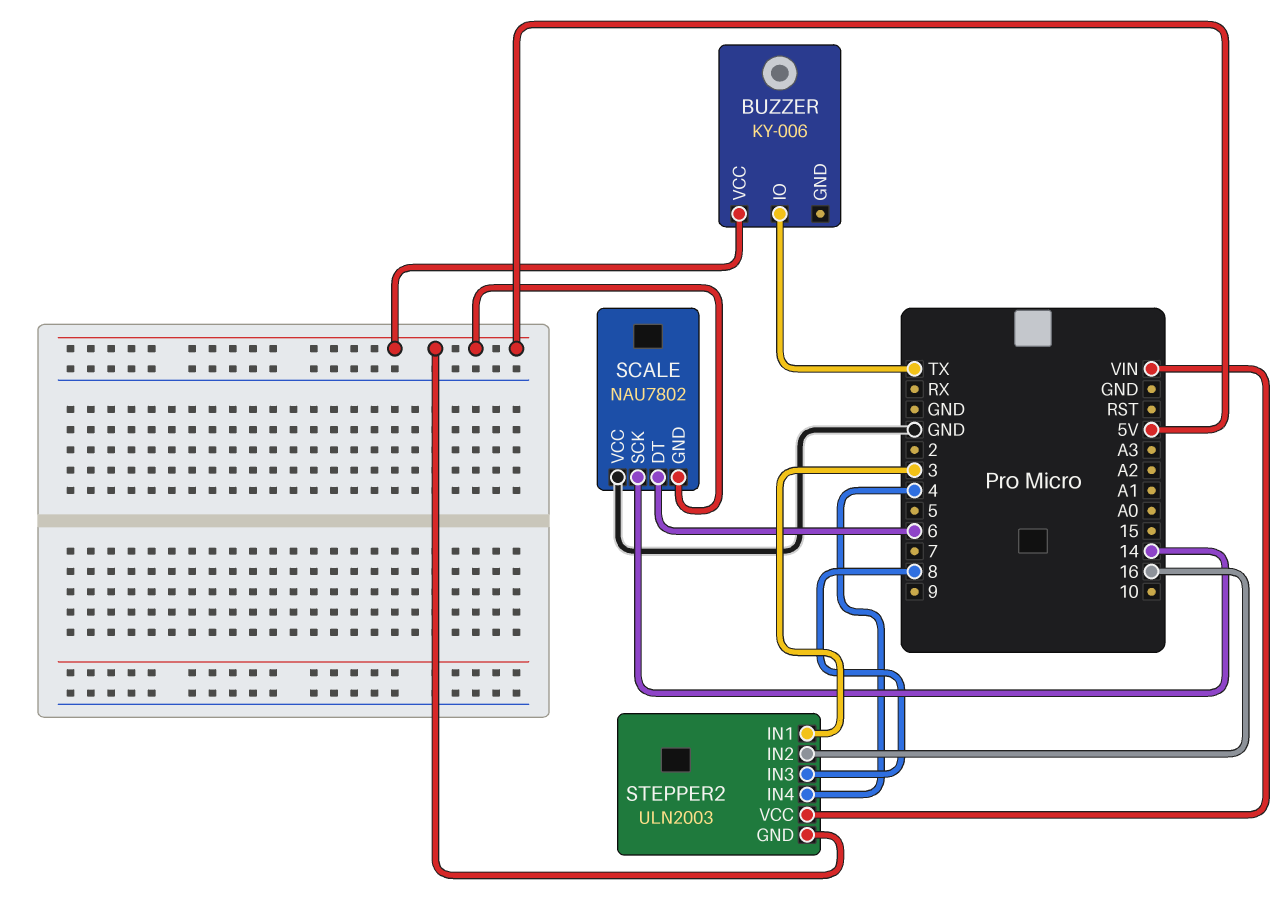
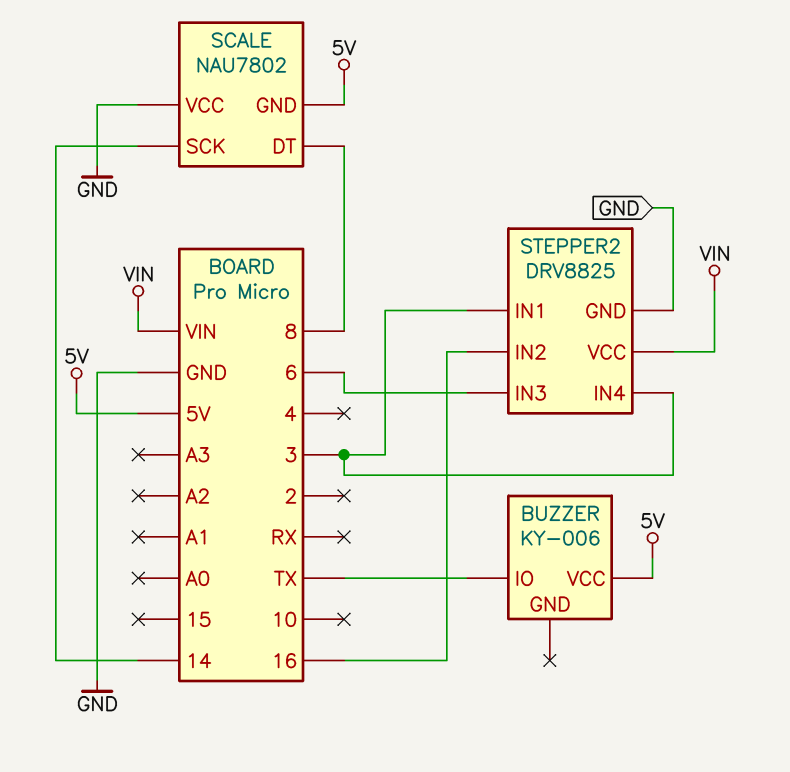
SCALE pin DT: 6 -> 8
STEPPER2: ULN2003 -> DRV8825
STEPPER2 pin GND: 5V -> GND
STEPPER2 pin IN3: 8 -> 6
STEPPER2 pin IN4: 4 -> 3

